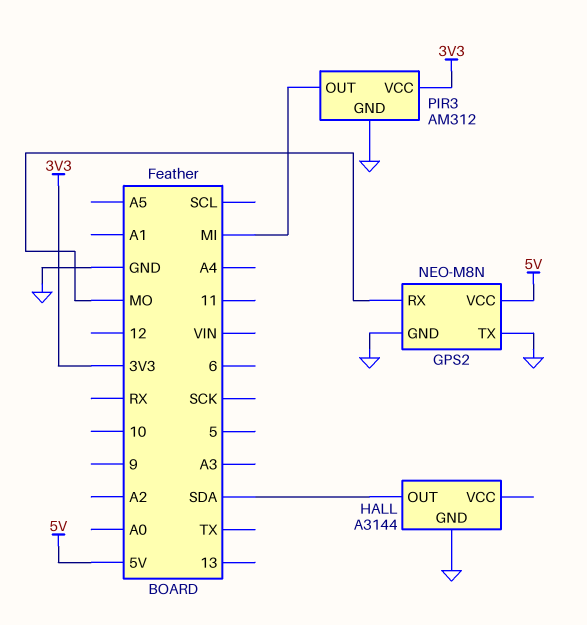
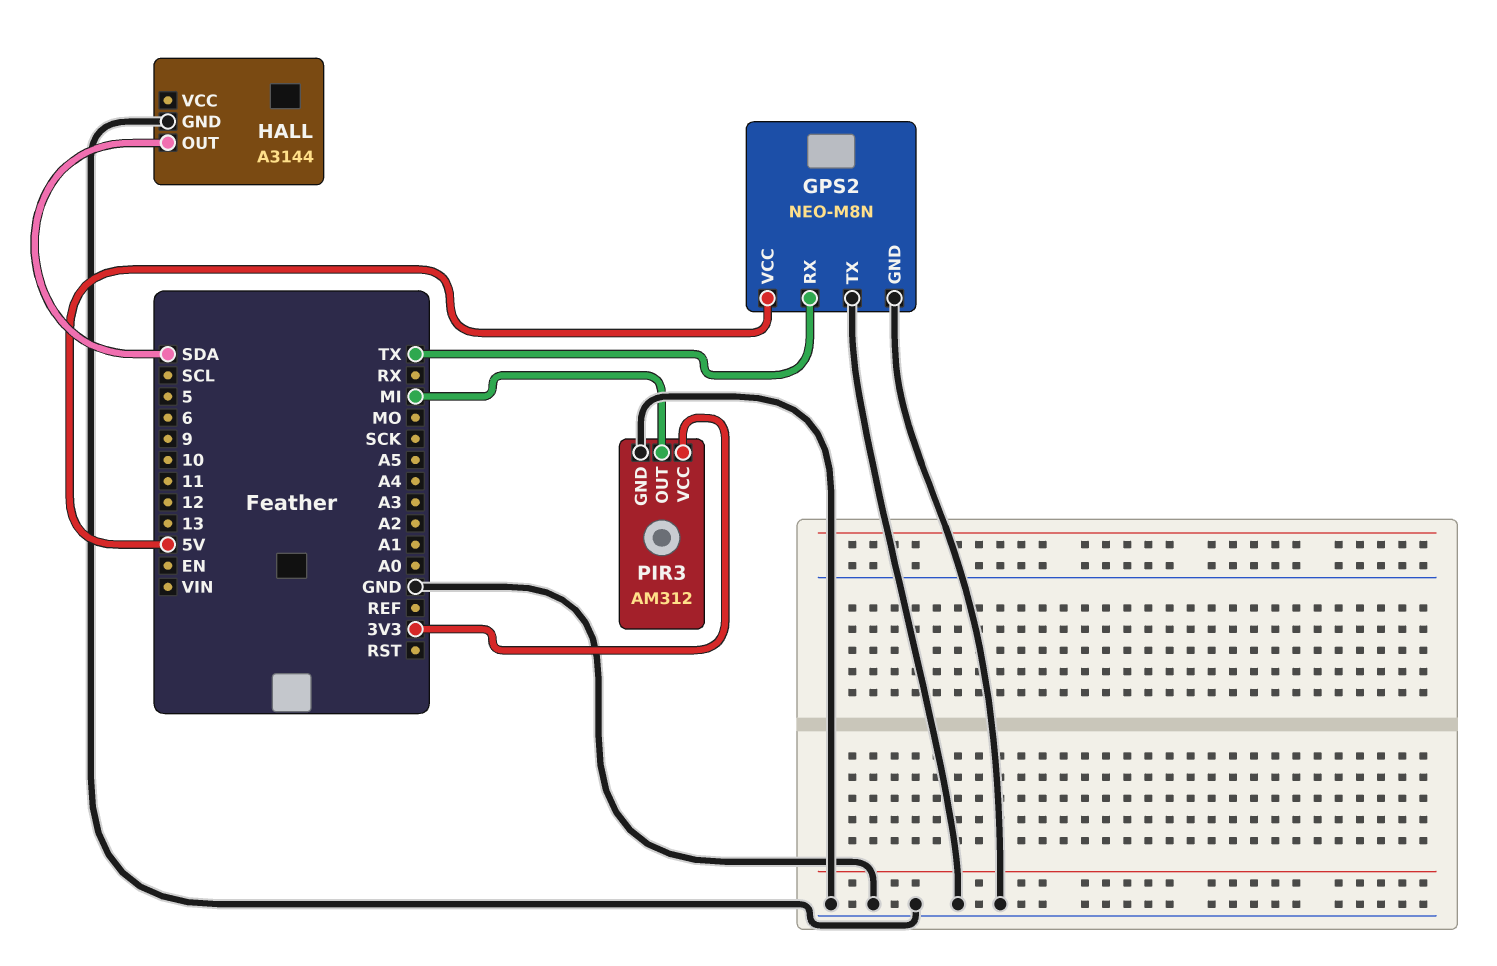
GPS2 pin RX: MO -> TX

